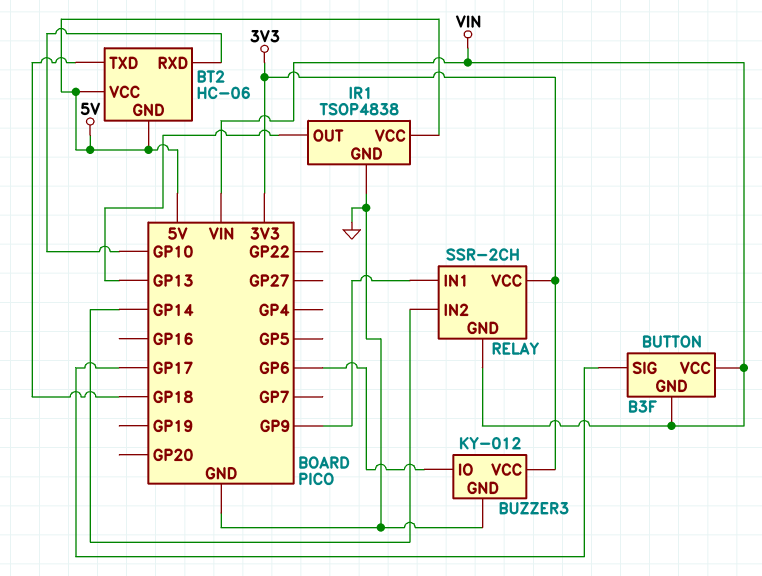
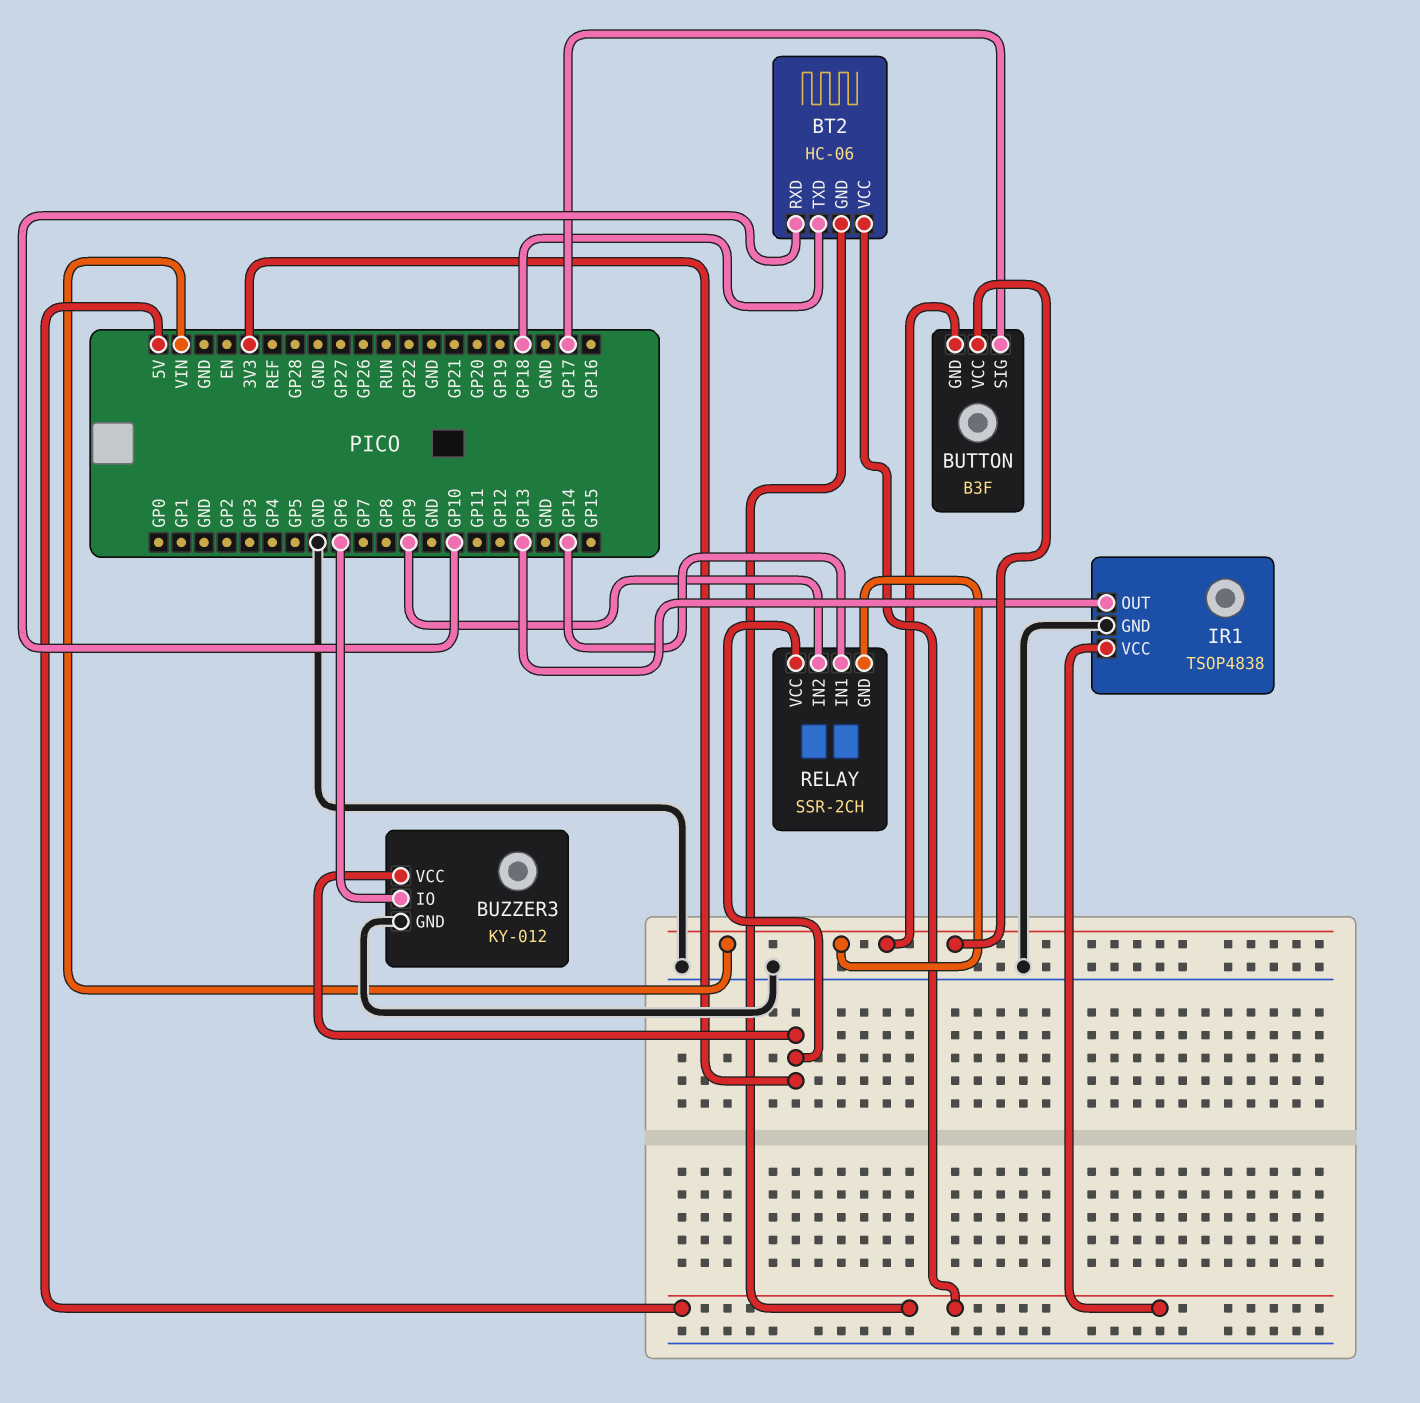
RELAY pin IN1: GP9 -> GP14
RELAY pin IN2: GP14 -> GP9

